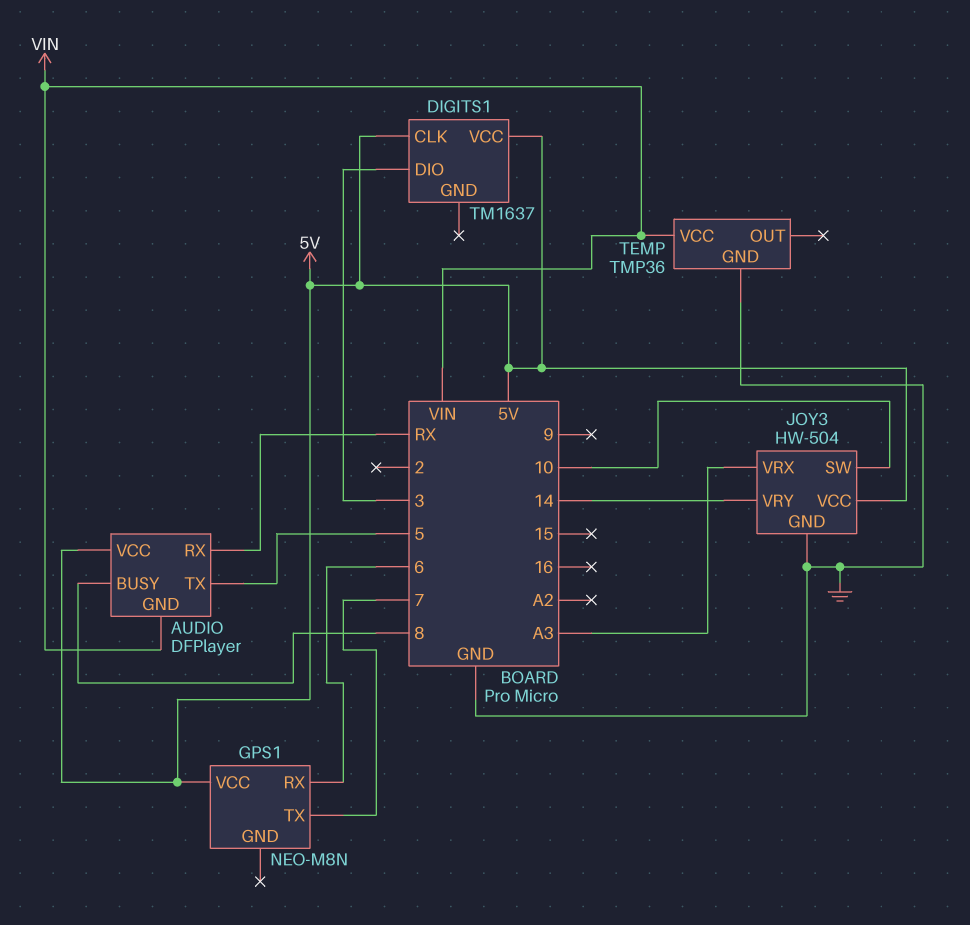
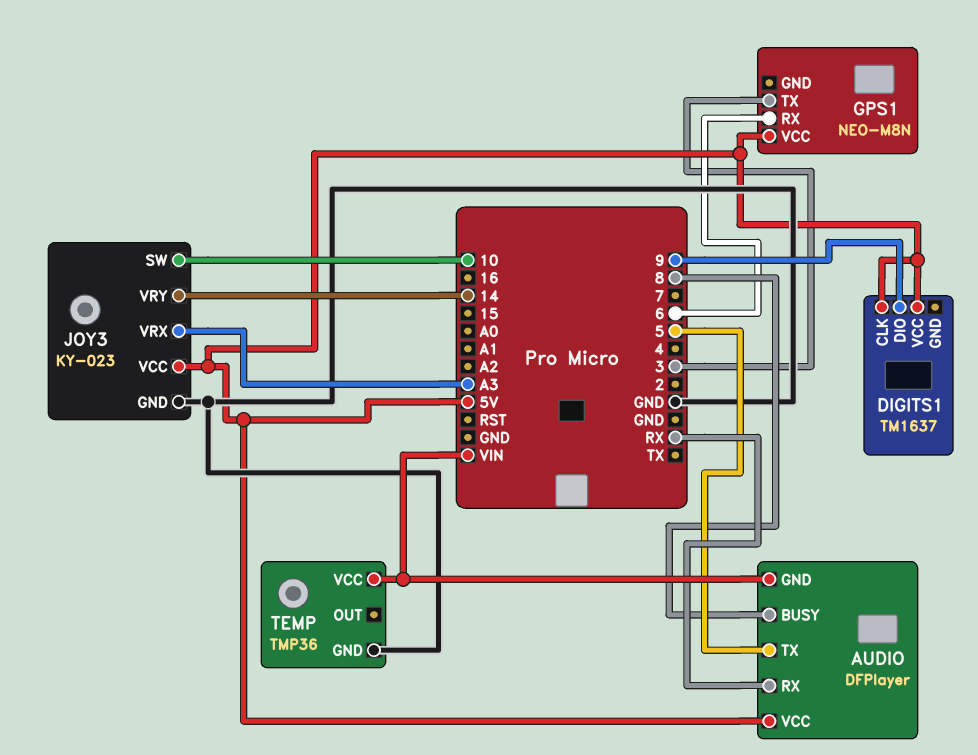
DIGITS1 pin DIO: 3 -> 9
GPS1 pin TX: 7 -> 3
JOY3: HW-504 -> KY-023

